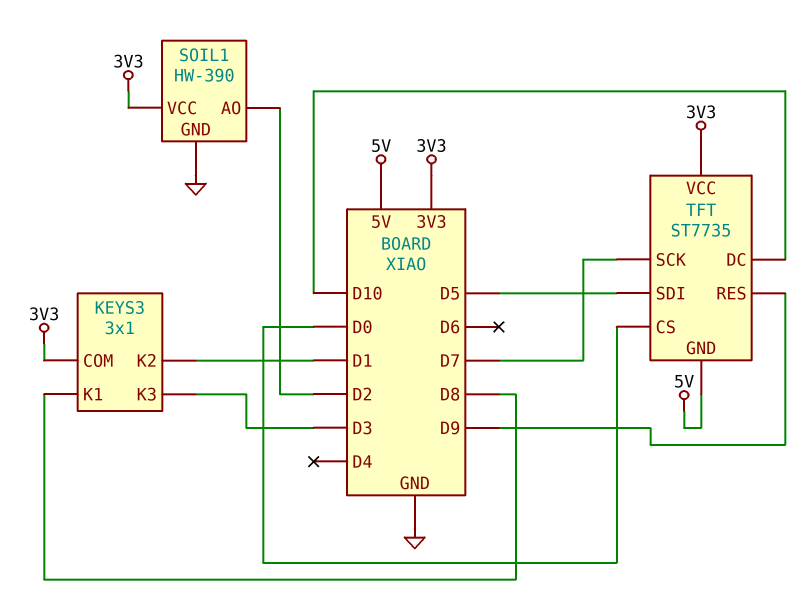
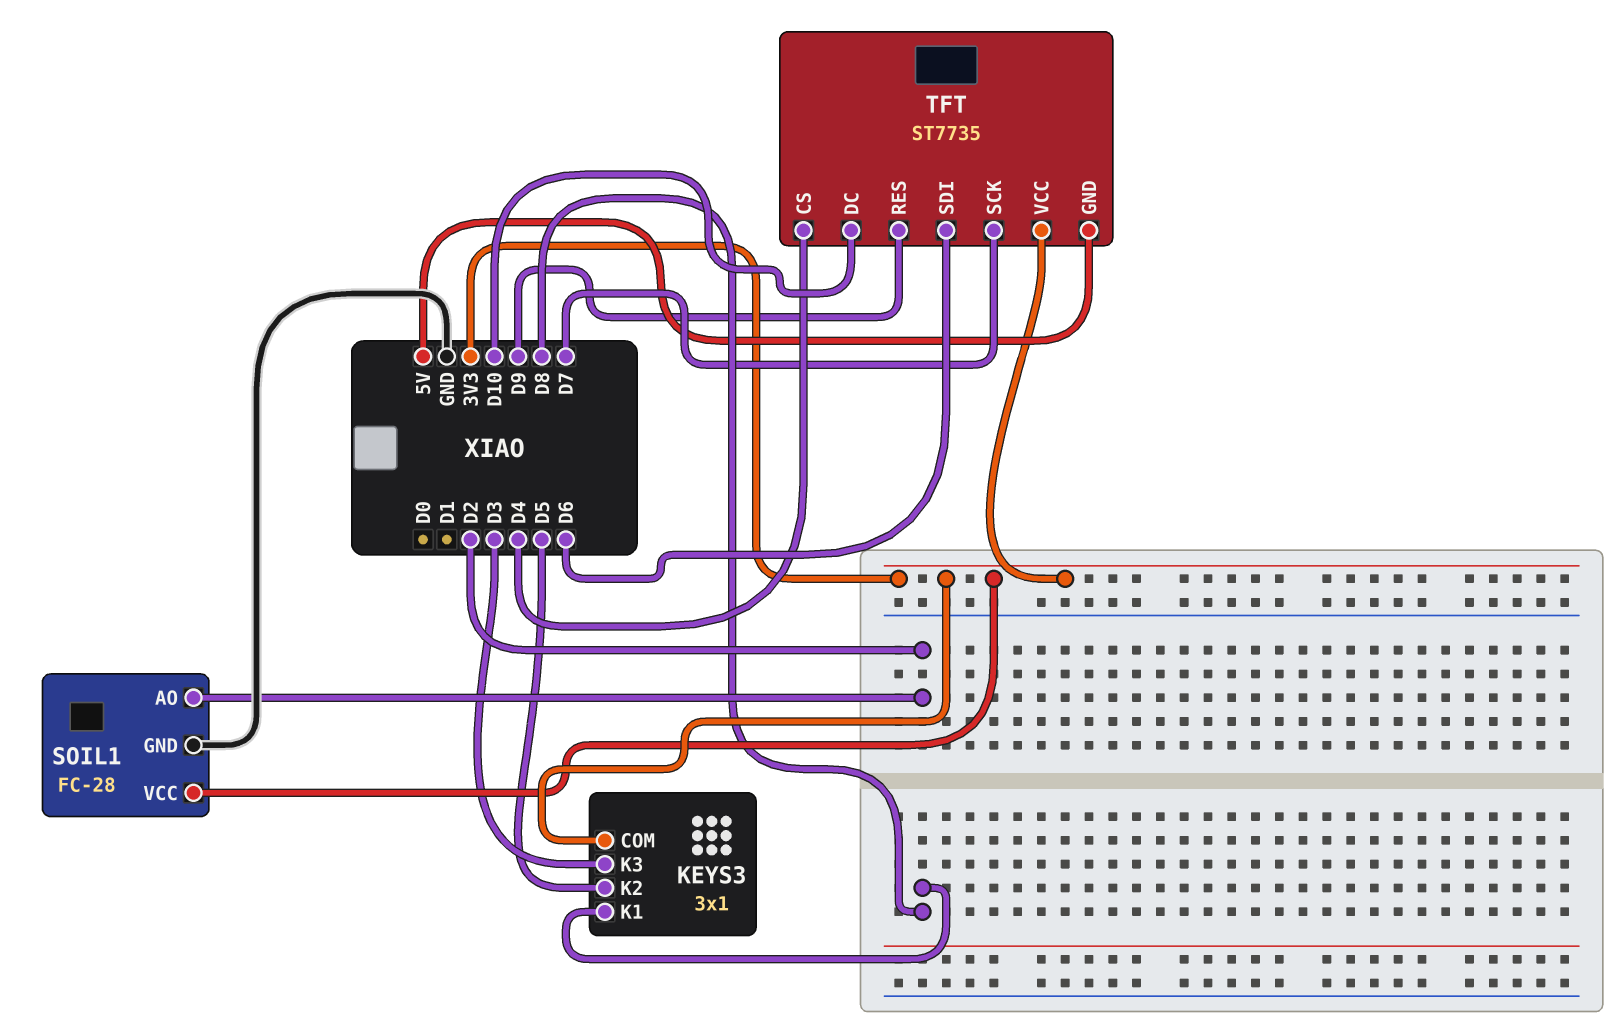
KEYS3 pin K2: D1 -> D5
SOIL1: HW-390 -> FC-28
TFT pin CS: D0 -> D4
TFT pin SDI: D5 -> D6

